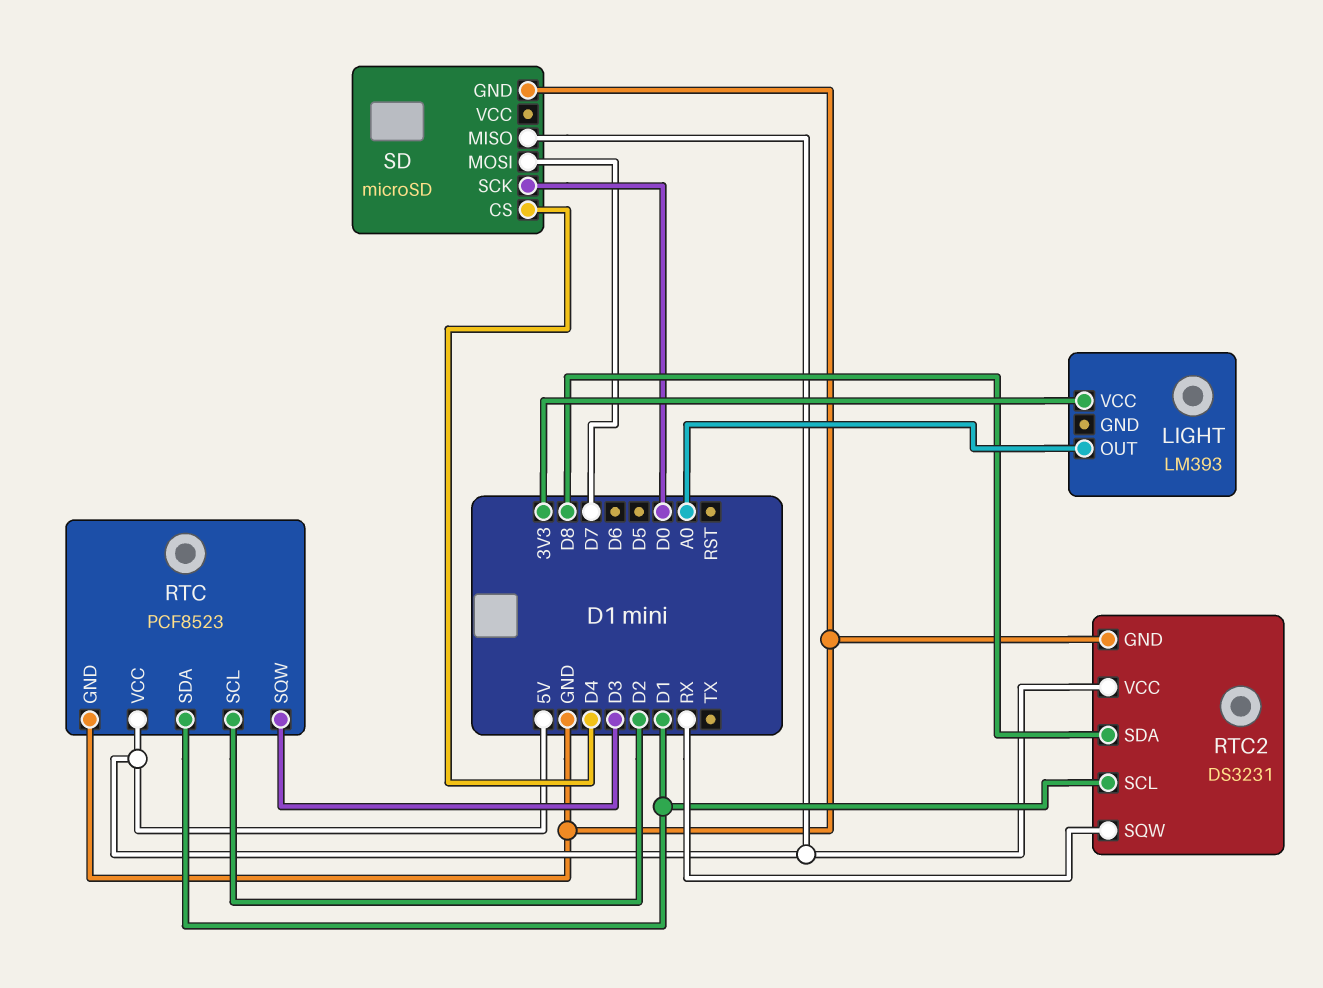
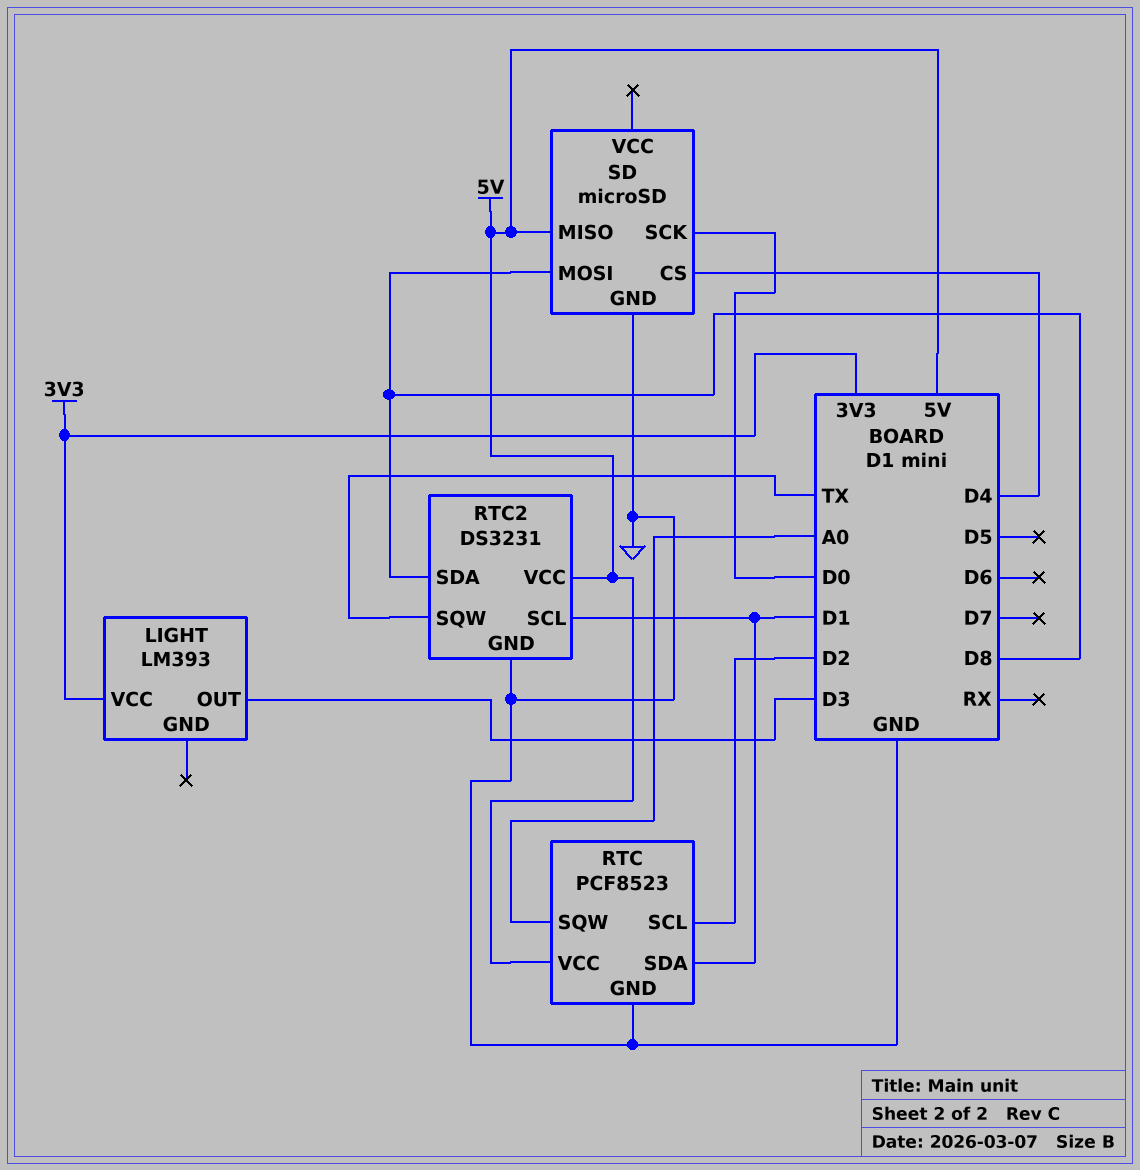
LIGHT pin OUT: A0 -> D3
RTC pin SQW: D3 -> A0
RTC2 pin SQW: RX -> TX
SD pin MOSI: D7 -> D8

